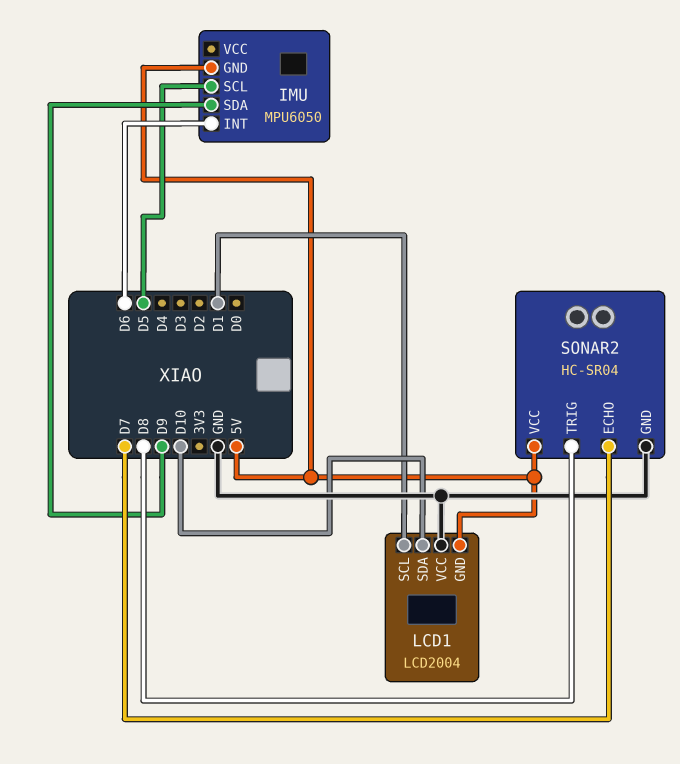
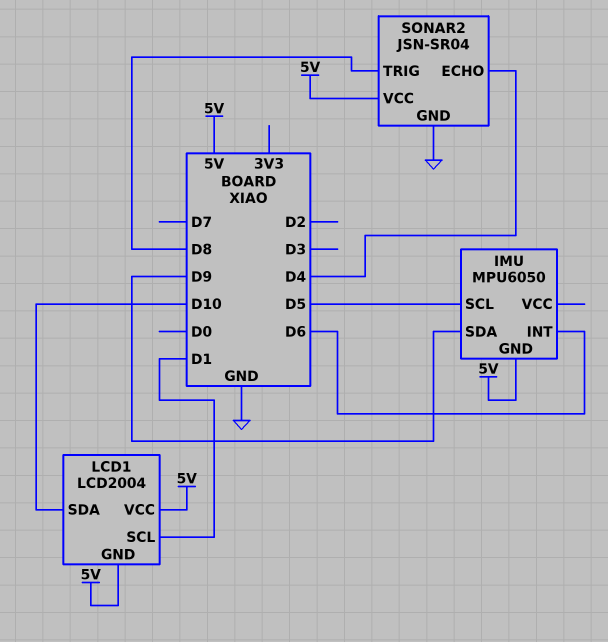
LCD1 pin VCC: GND -> 5V
SONAR2: HC-SR04 -> JSN-SR04
SONAR2 pin ECHO: D7 -> D4

